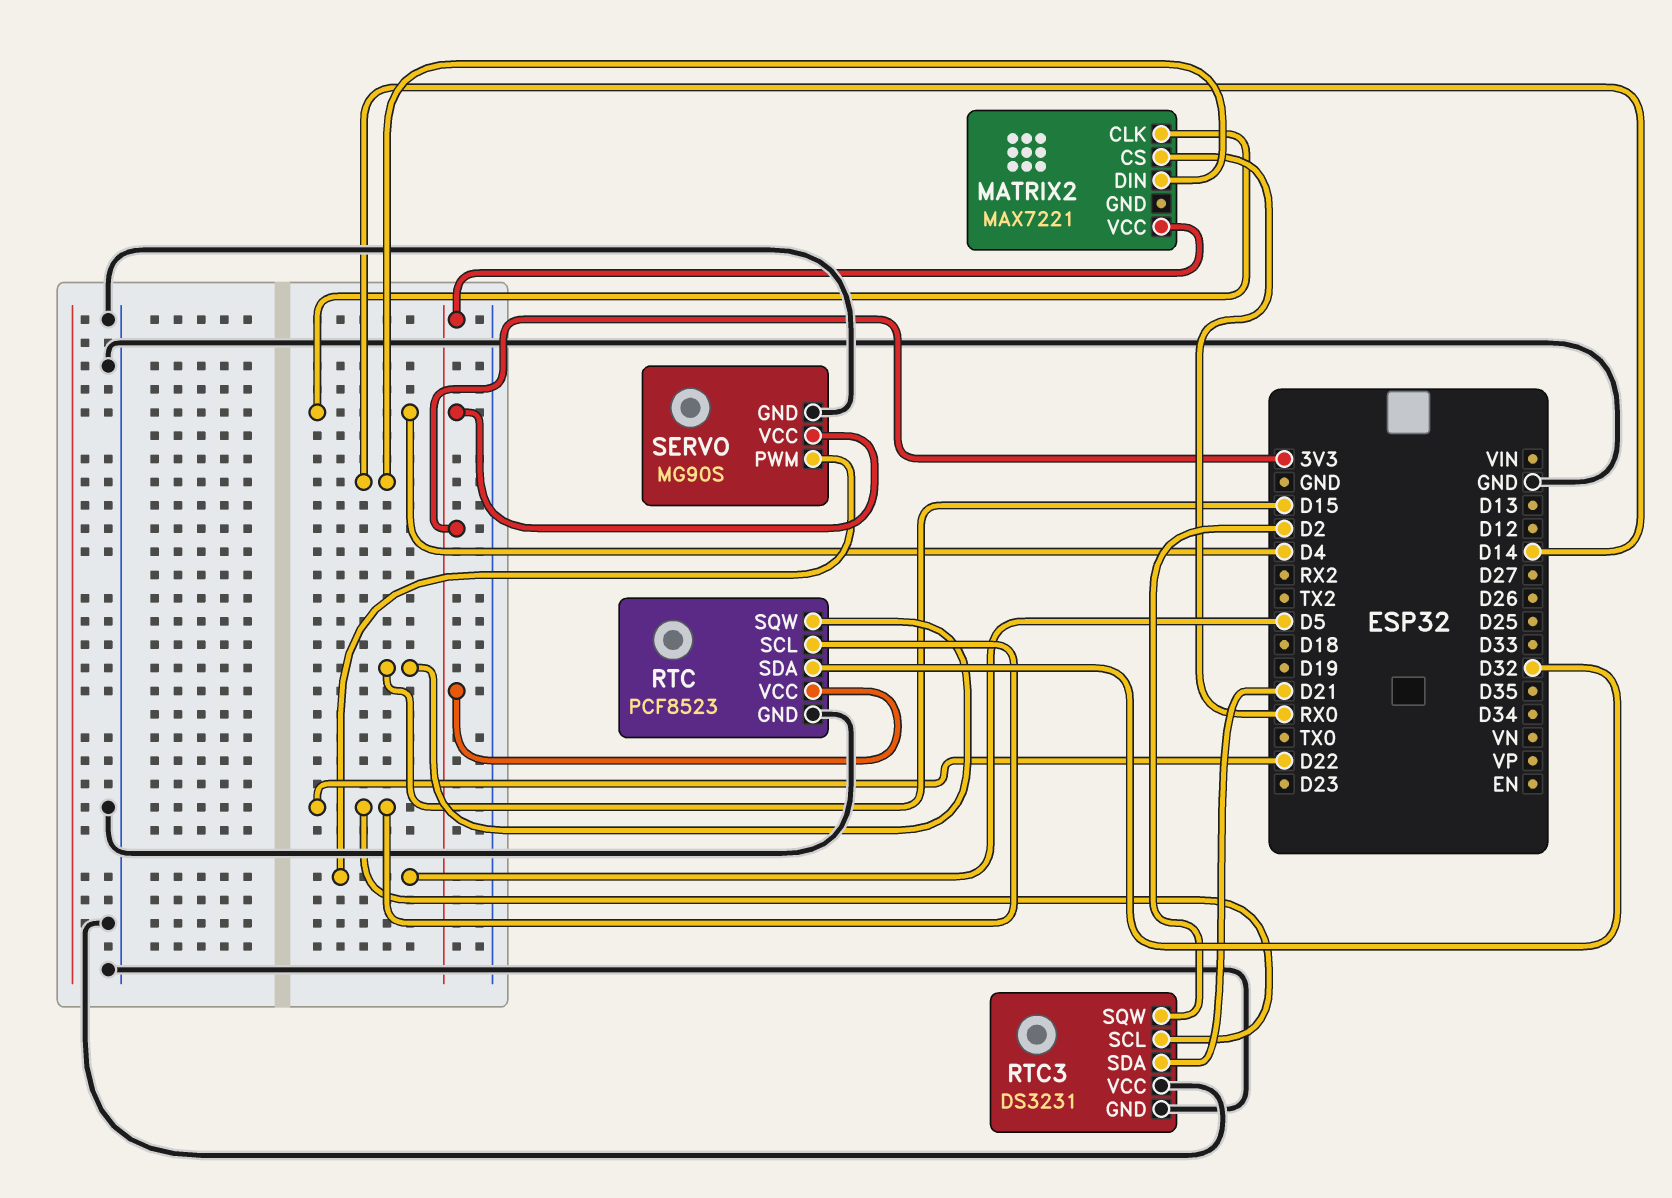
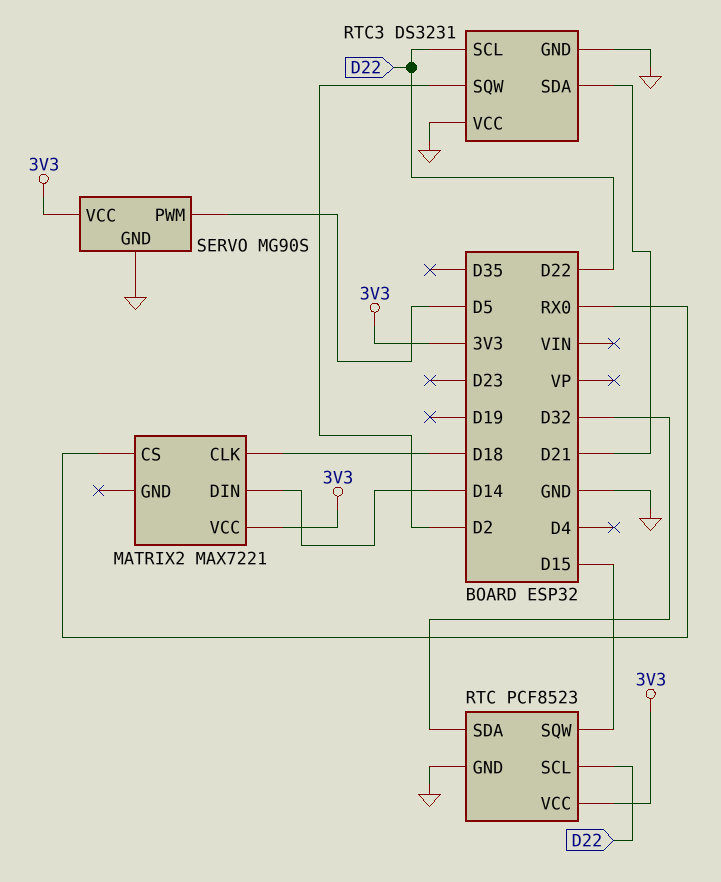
MATRIX2 pin CLK: D4 -> D18

